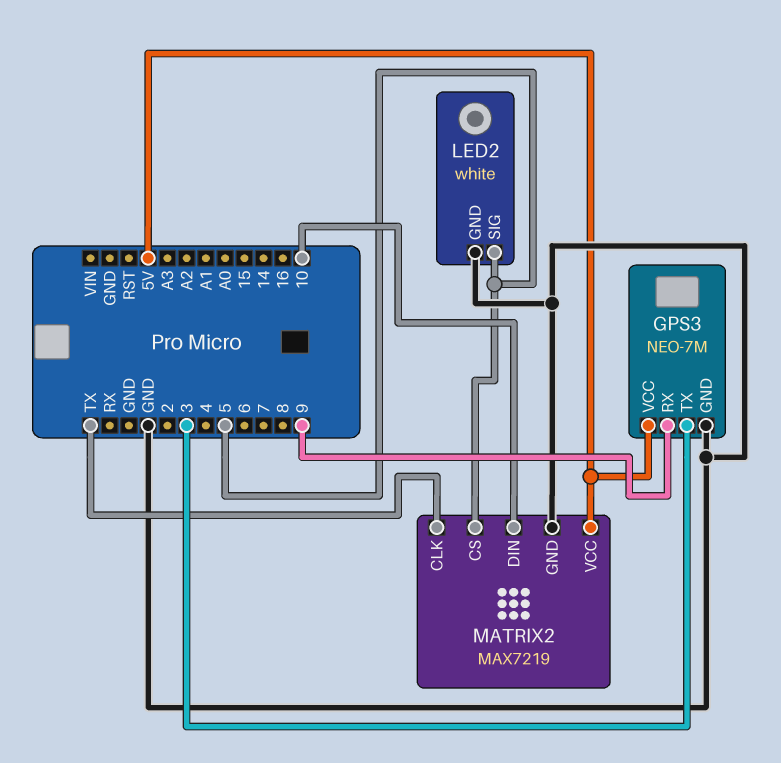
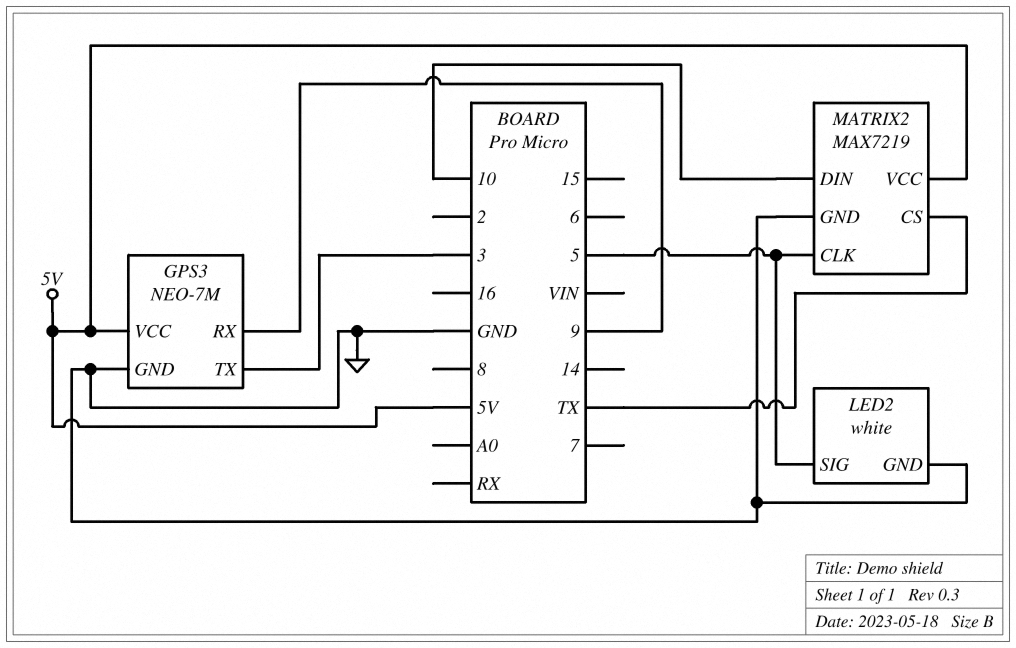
MATRIX2 pin CLK: TX -> 5
MATRIX2 pin CS: 5 -> TX

